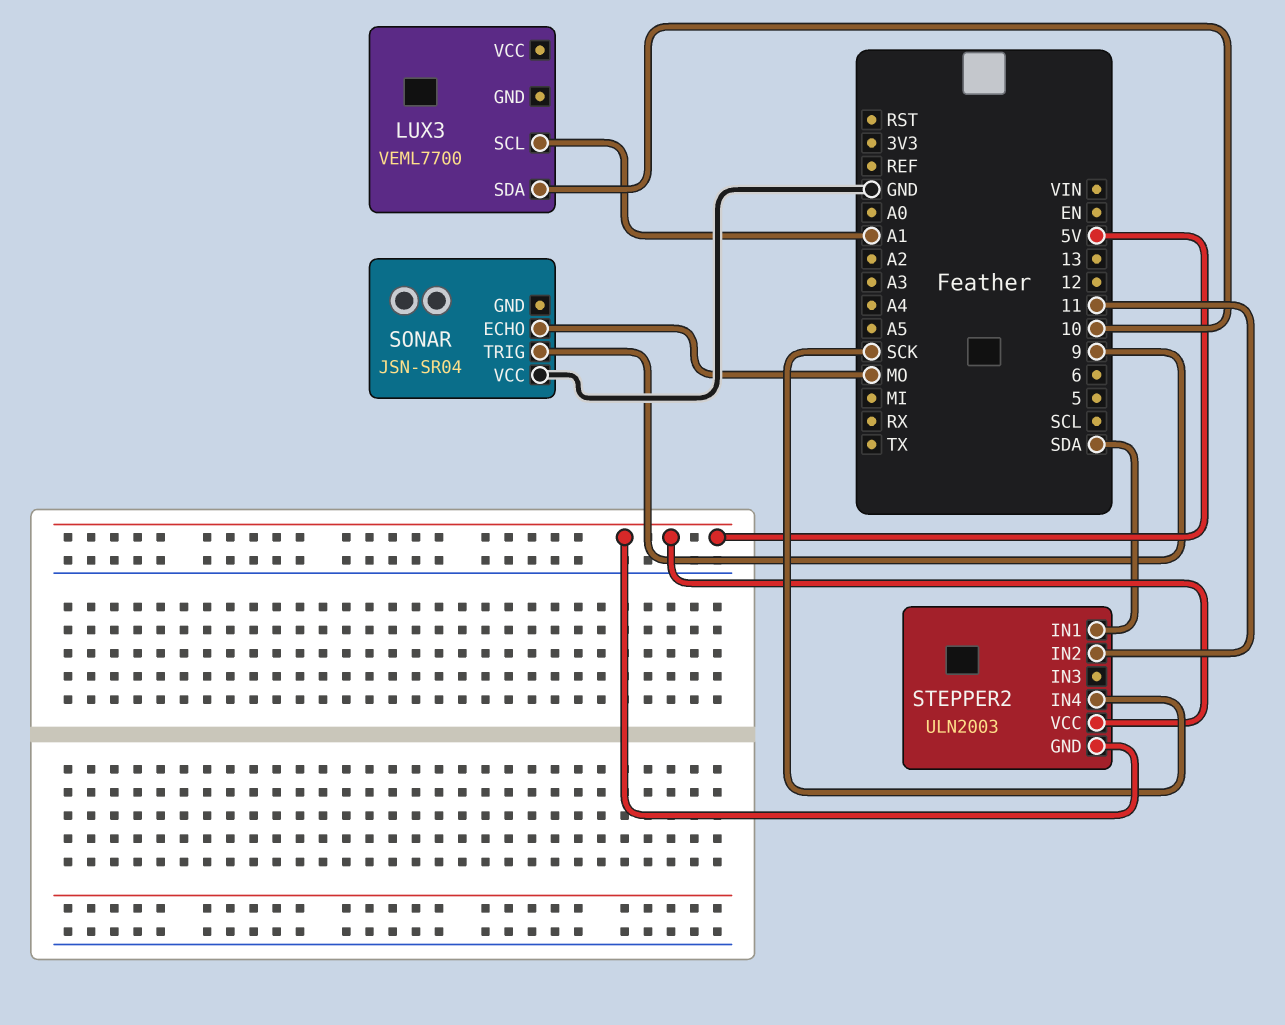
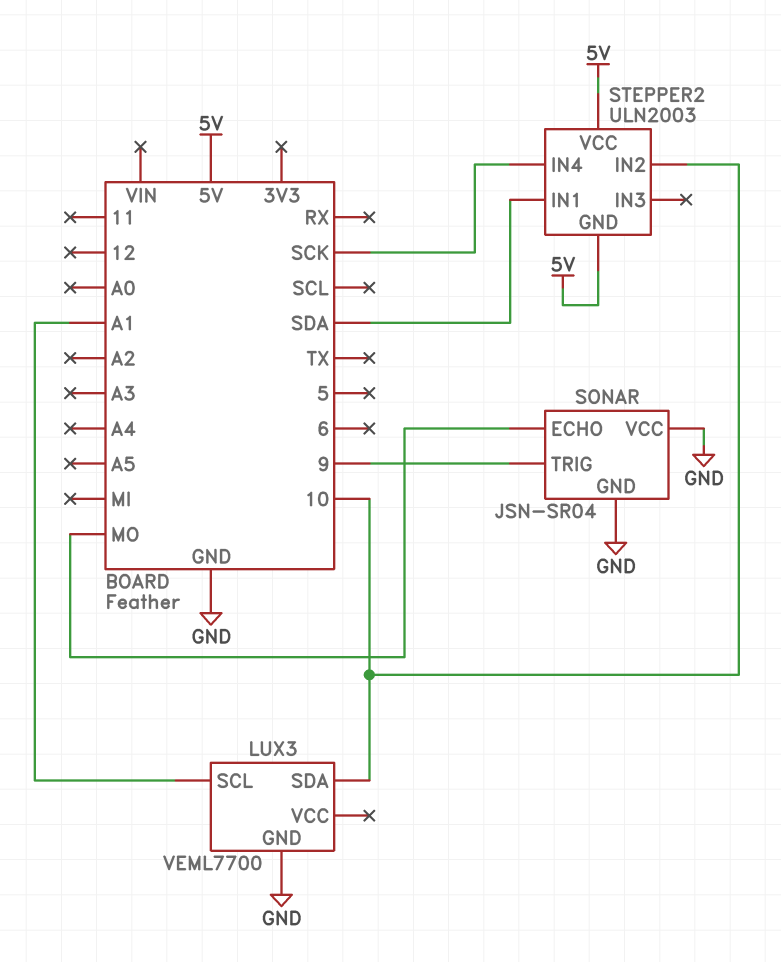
LUX3 pin GND: none -> GND
SONAR pin GND: none -> GND
STEPPER2 pin IN2: 11 -> 10

